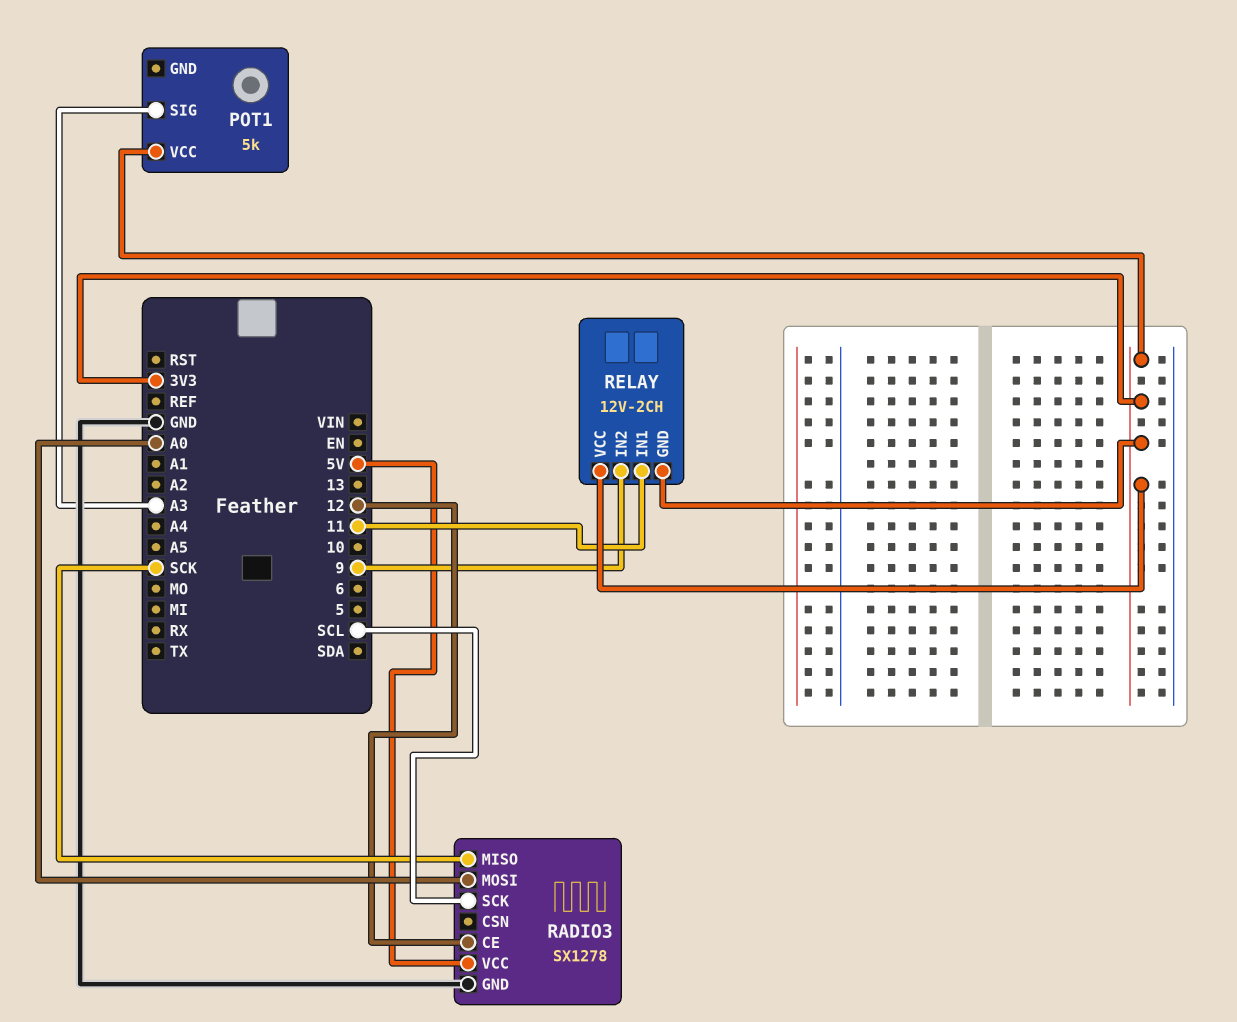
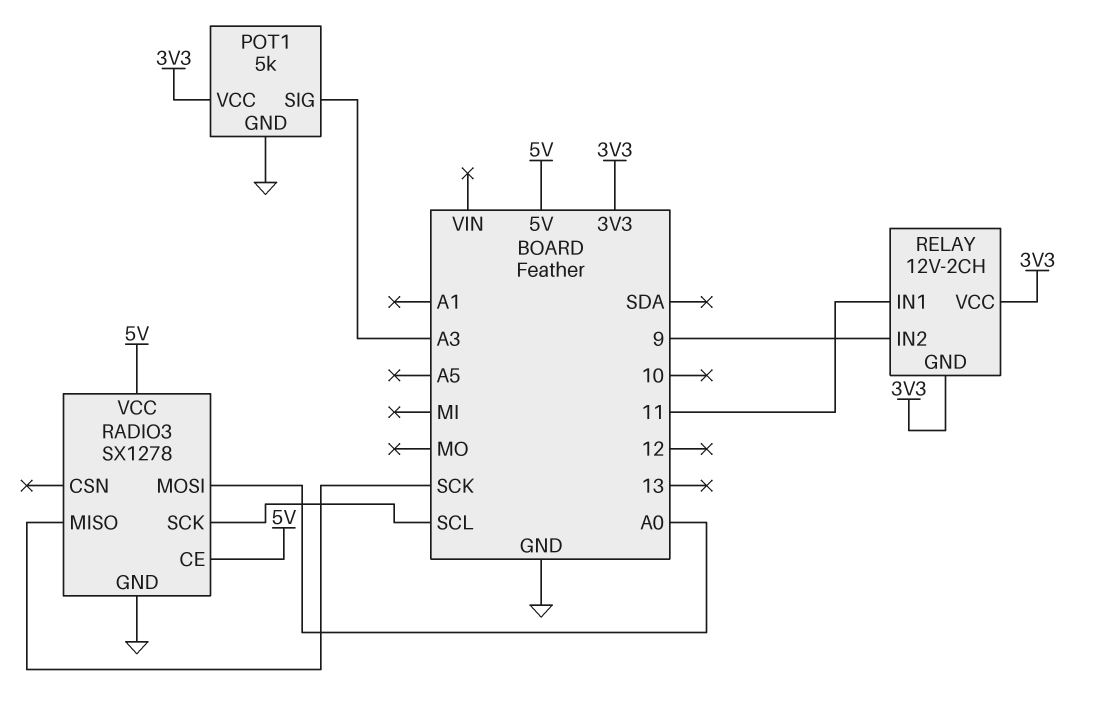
POT1 pin GND: none -> GND
RADIO3 pin CE: 12 -> 5V

